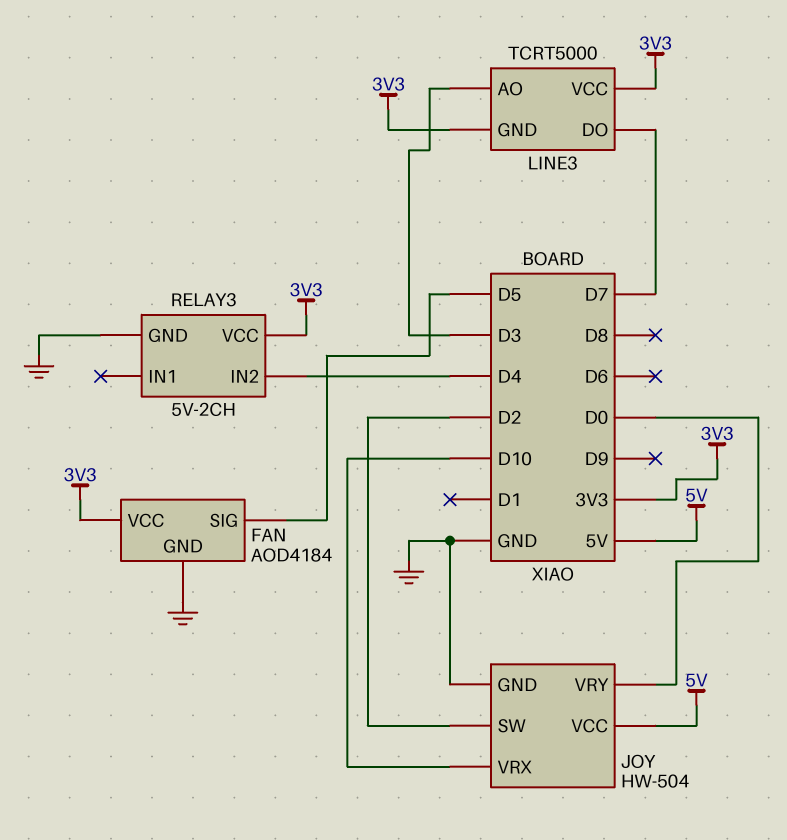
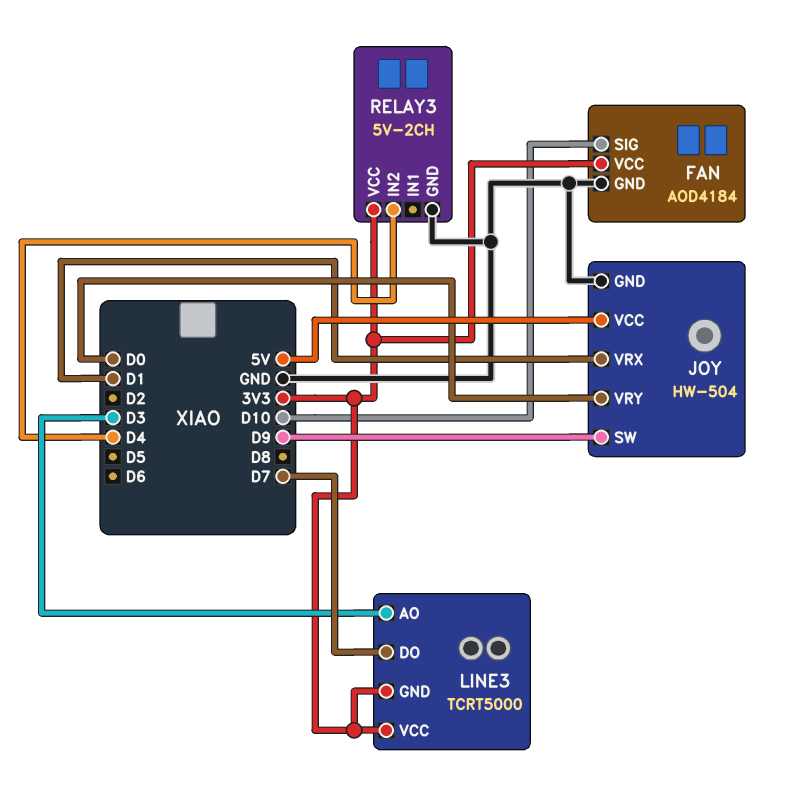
FAN pin SIG: D5 -> D10
JOY pin SW: D2 -> D9
JOY pin VRX: D10 -> D1

